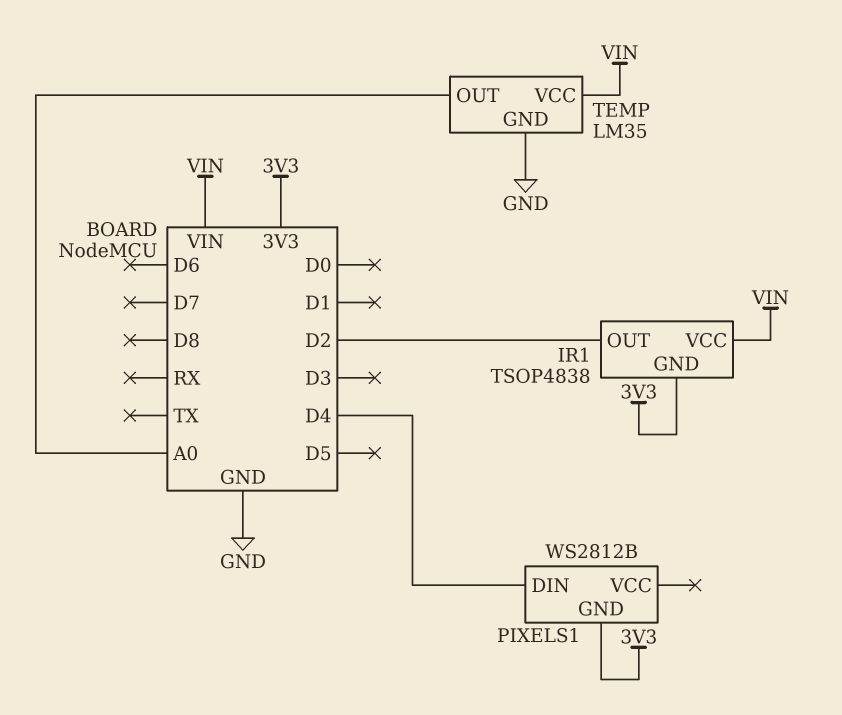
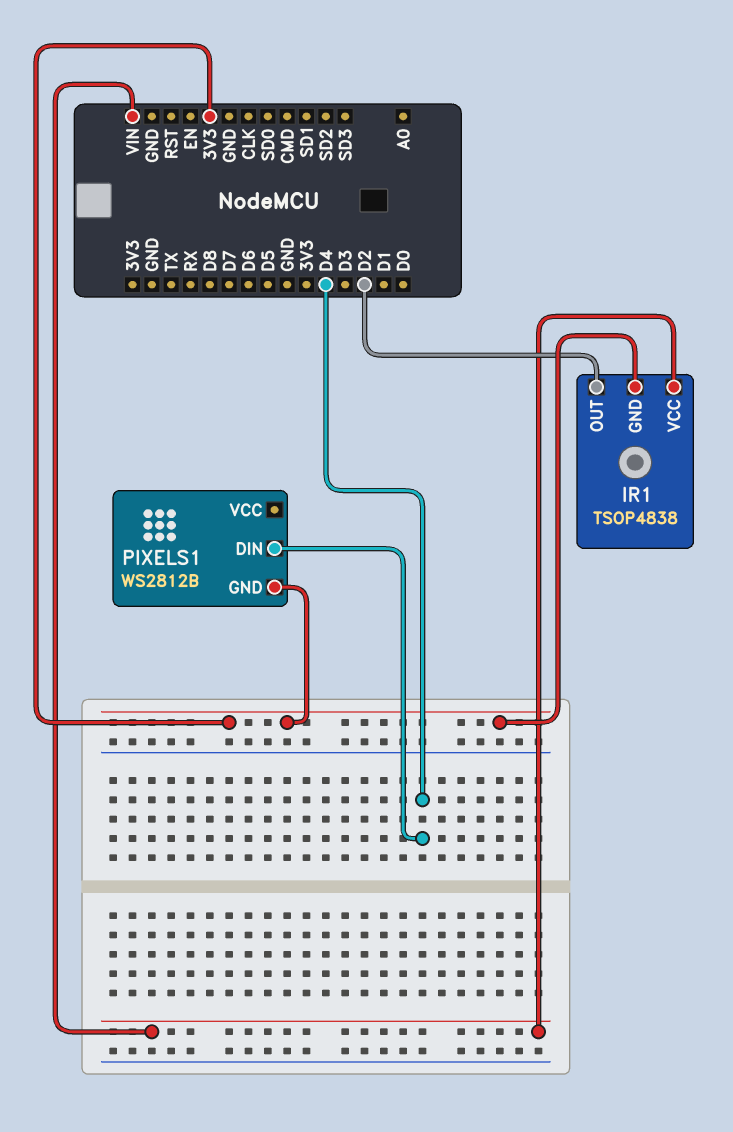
TEMP: LM35 -> none
TEMP pin GND: GND -> none
TEMP pin OUT: A0 -> none
TEMP pin VCC: VIN -> none

